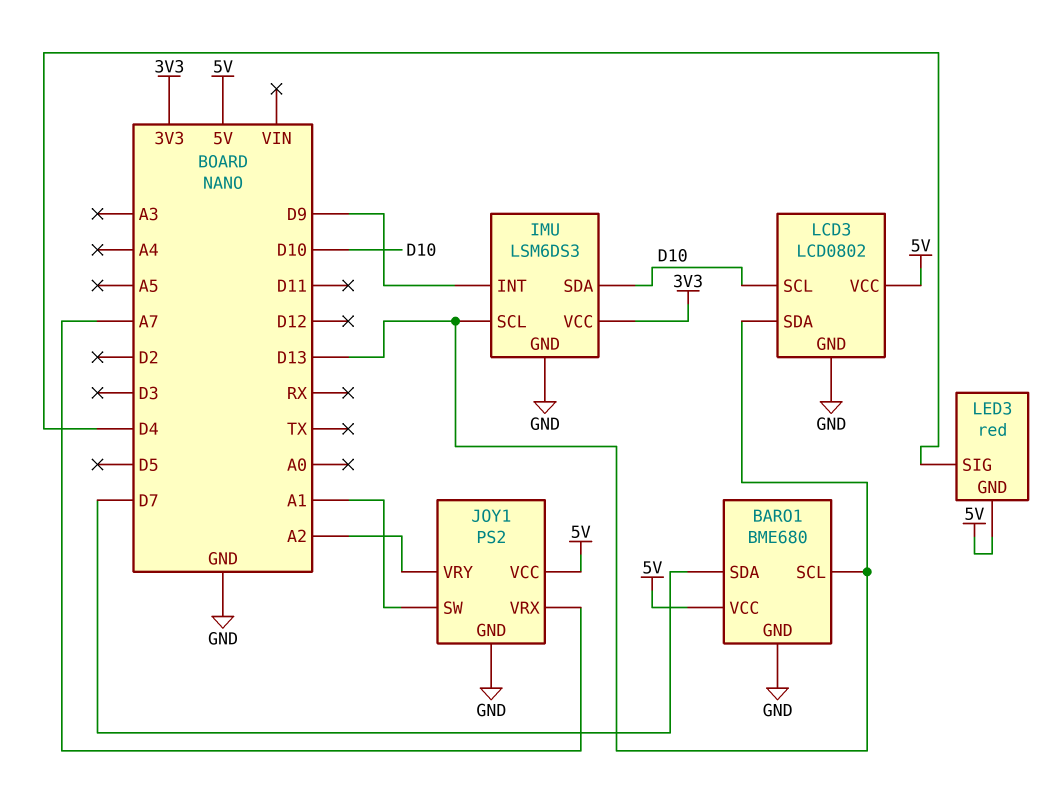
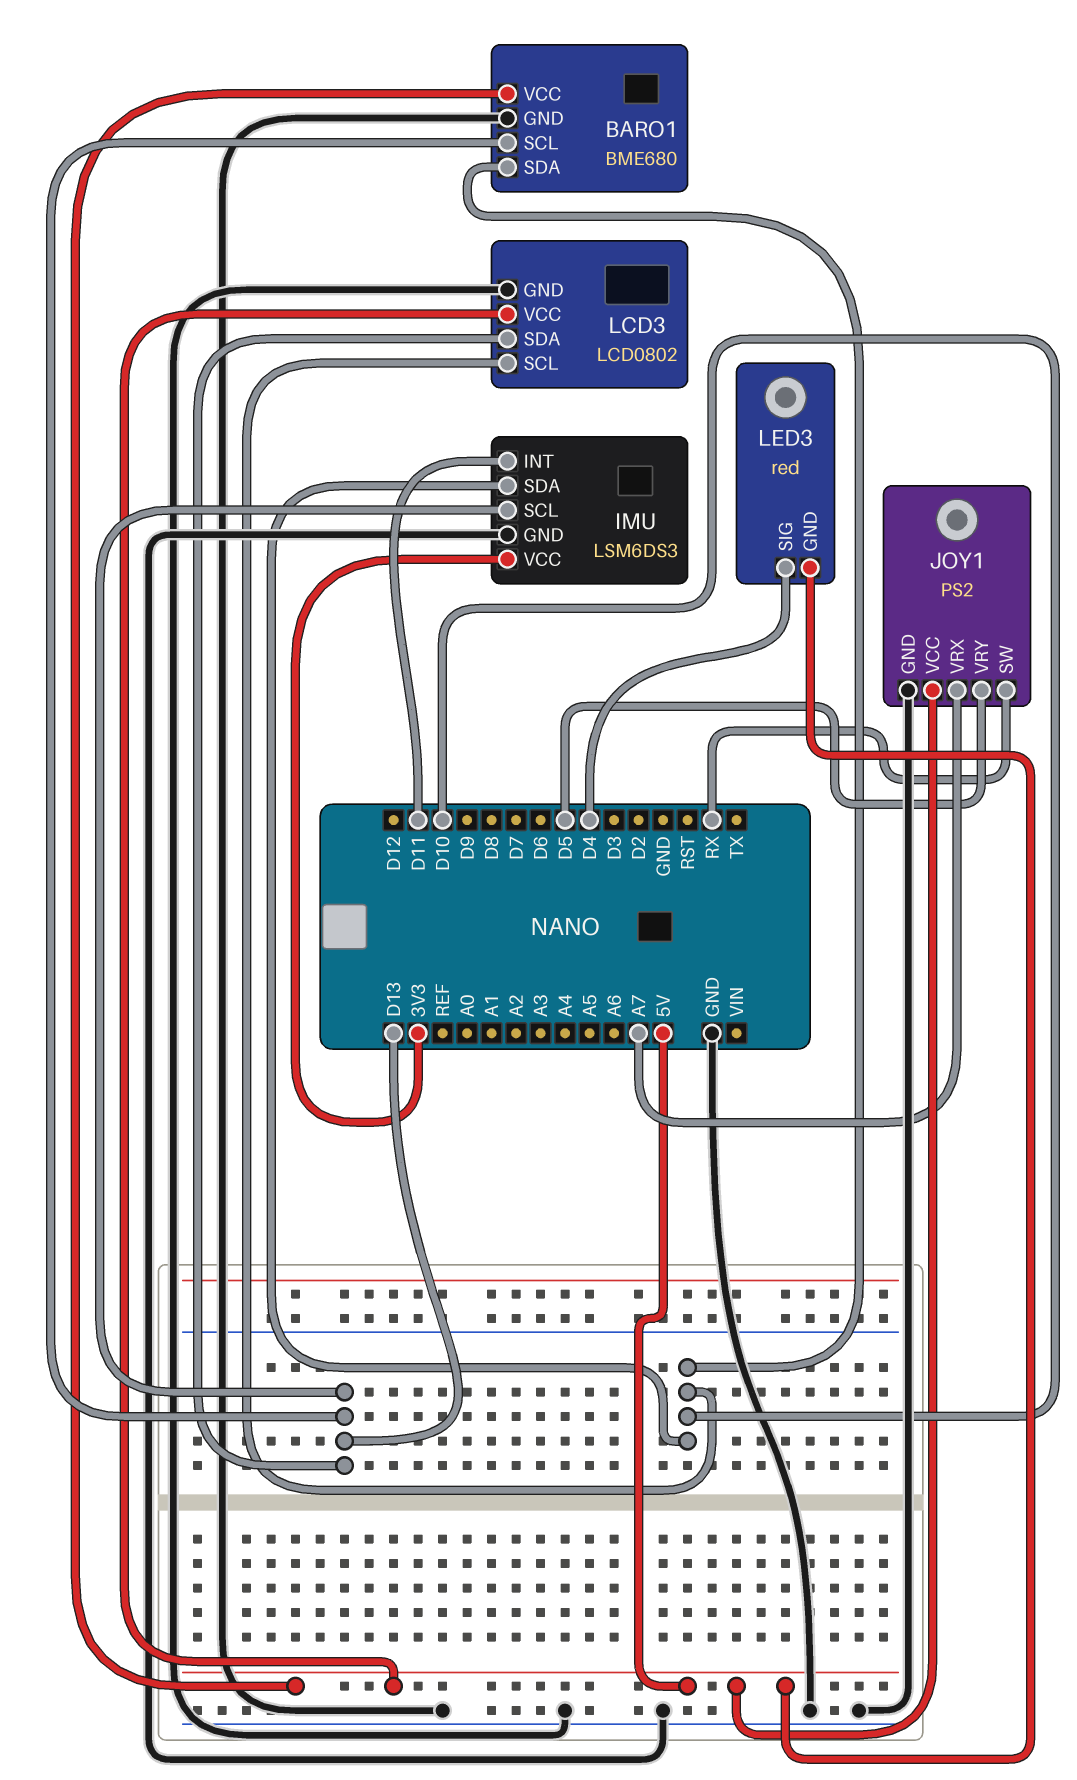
BARO1 pin SDA: D7 -> D10
IMU pin INT: D9 -> D11
JOY1 pin SW: A1 -> RX
JOY1 pin VRY: A2 -> D5

